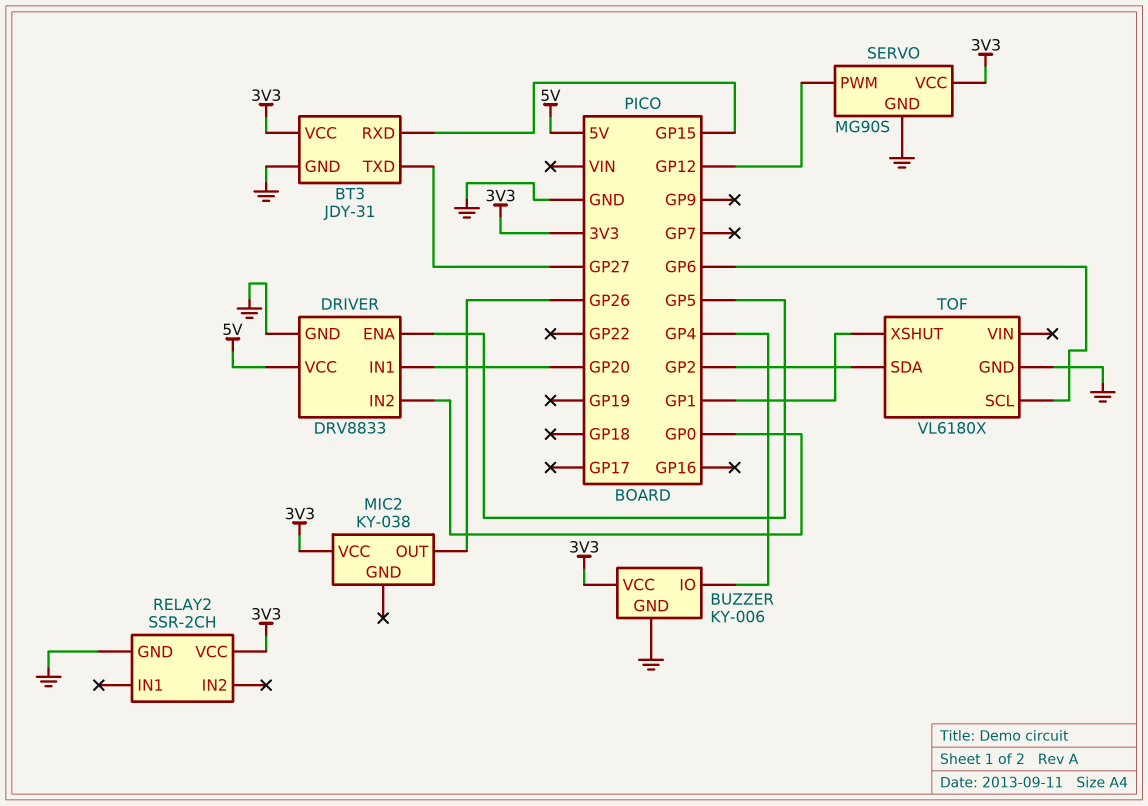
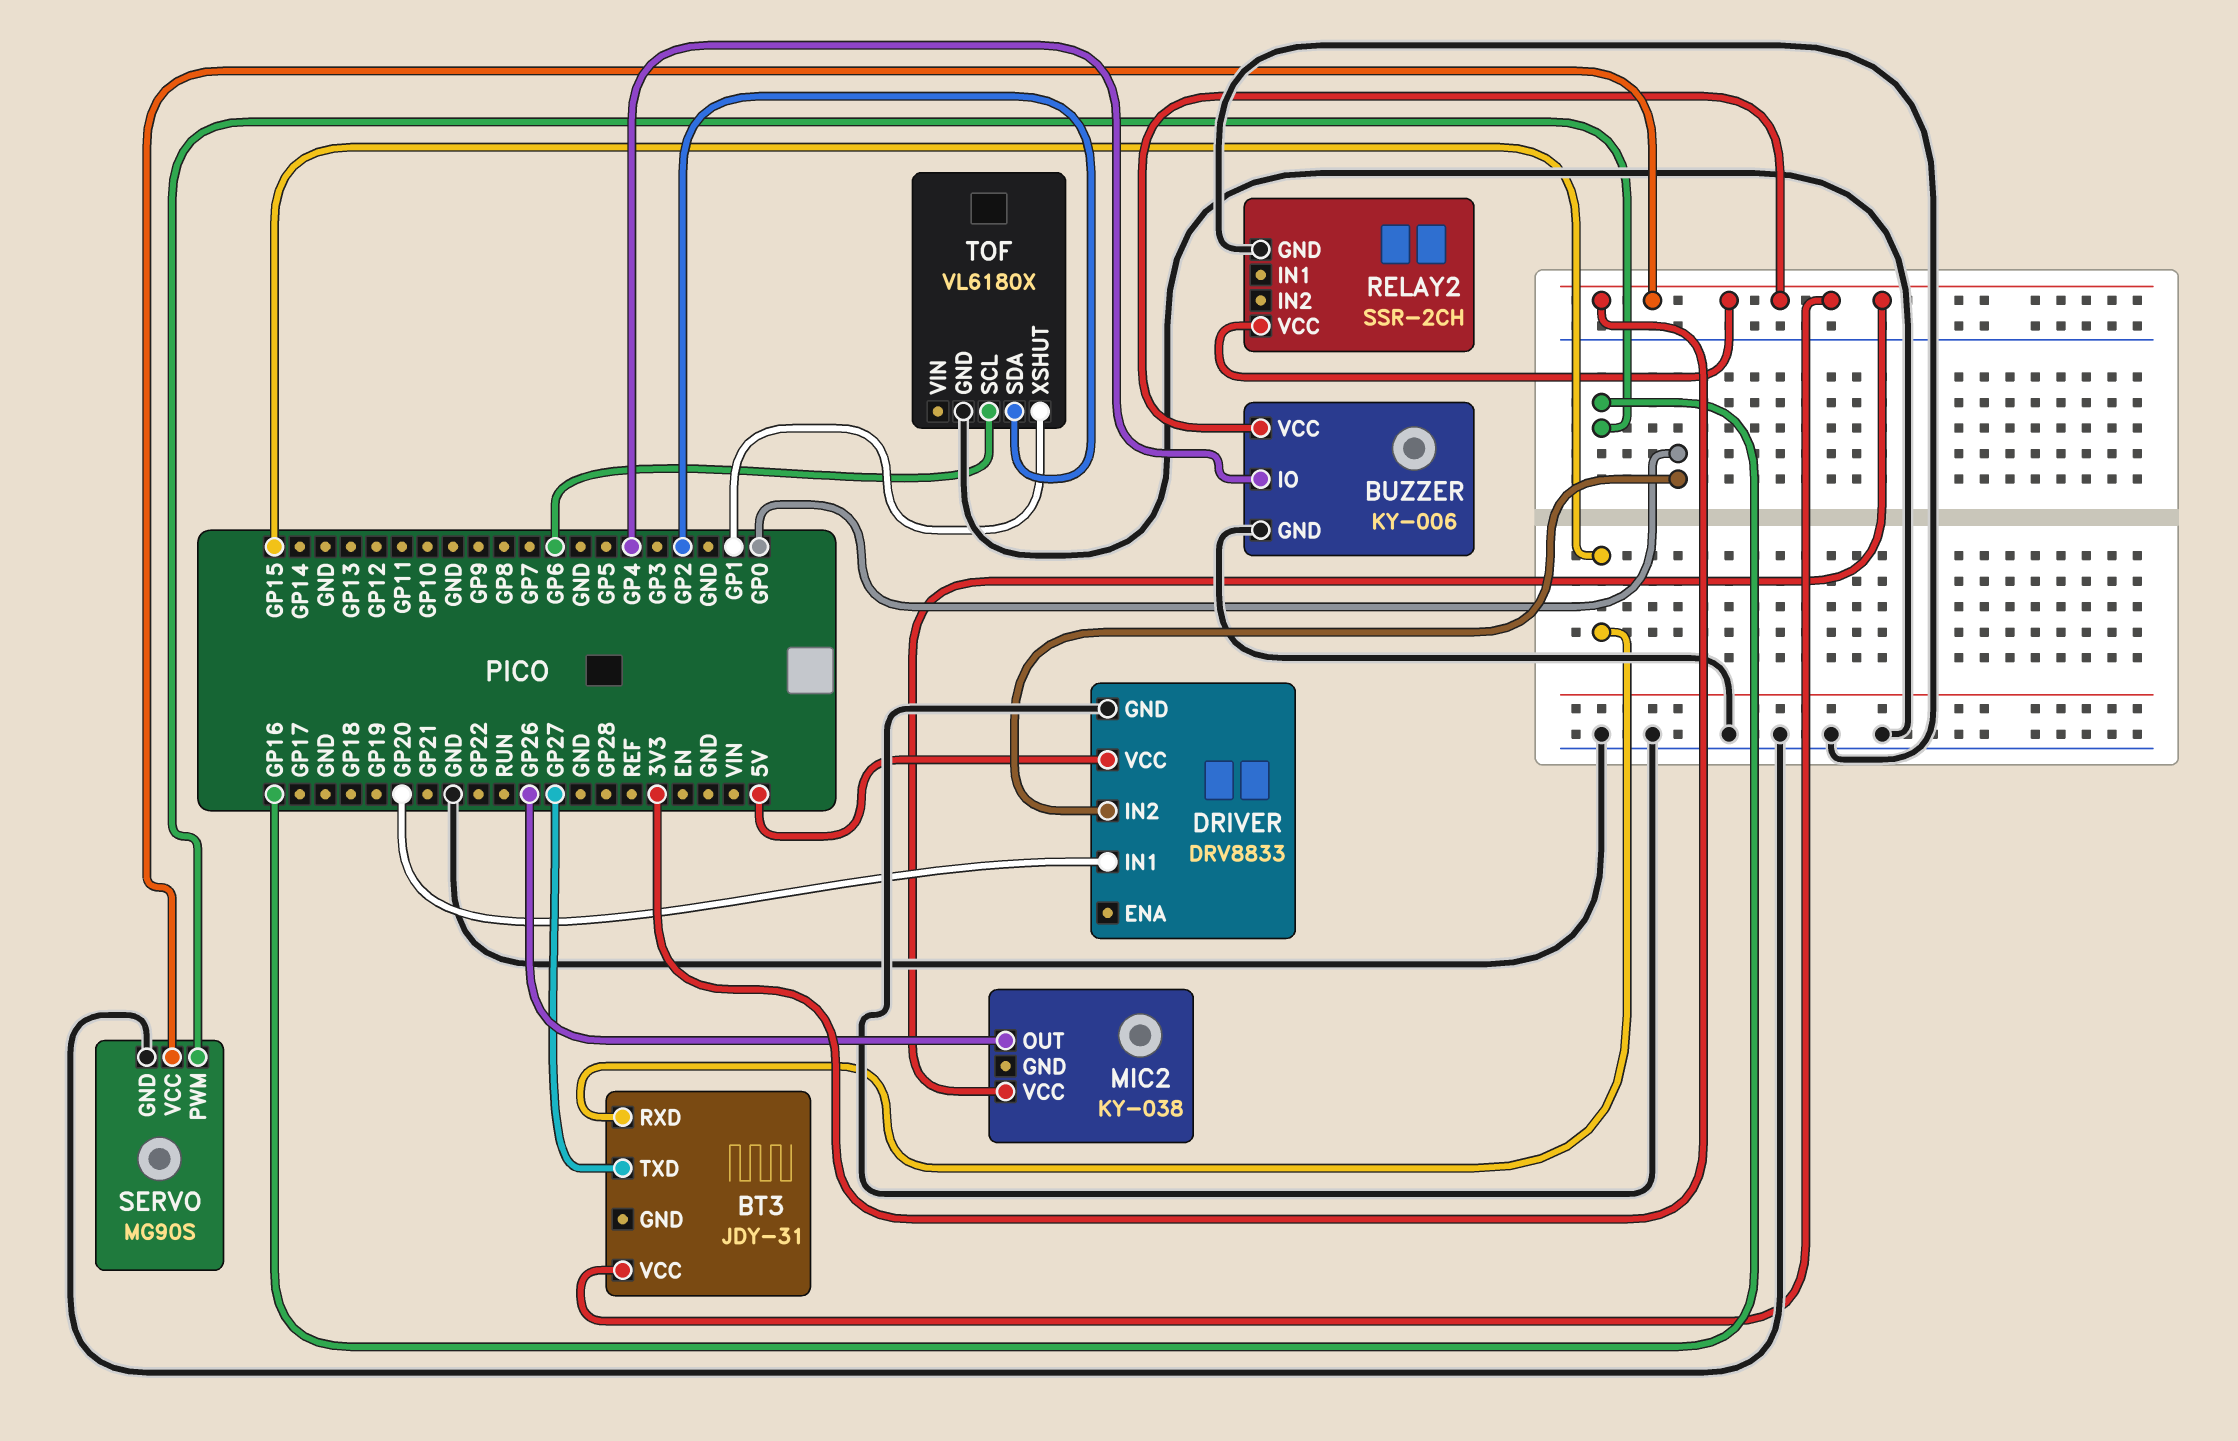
BT3 pin GND: GND -> none
DRIVER pin ENA: GP5 -> none
SERVO pin PWM: GP12 -> GP16

